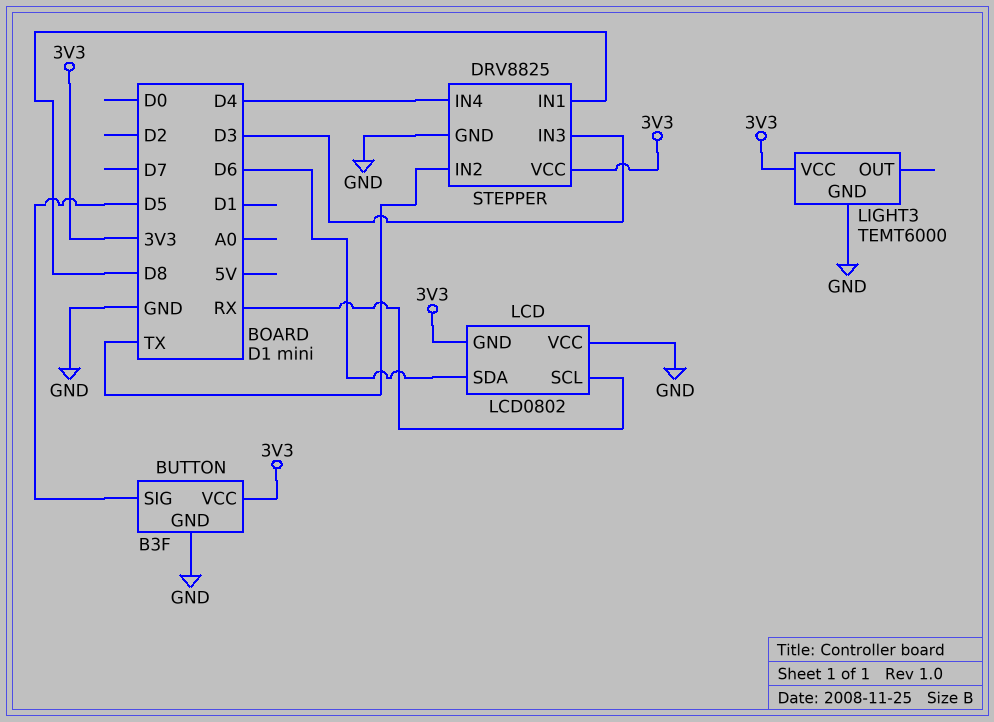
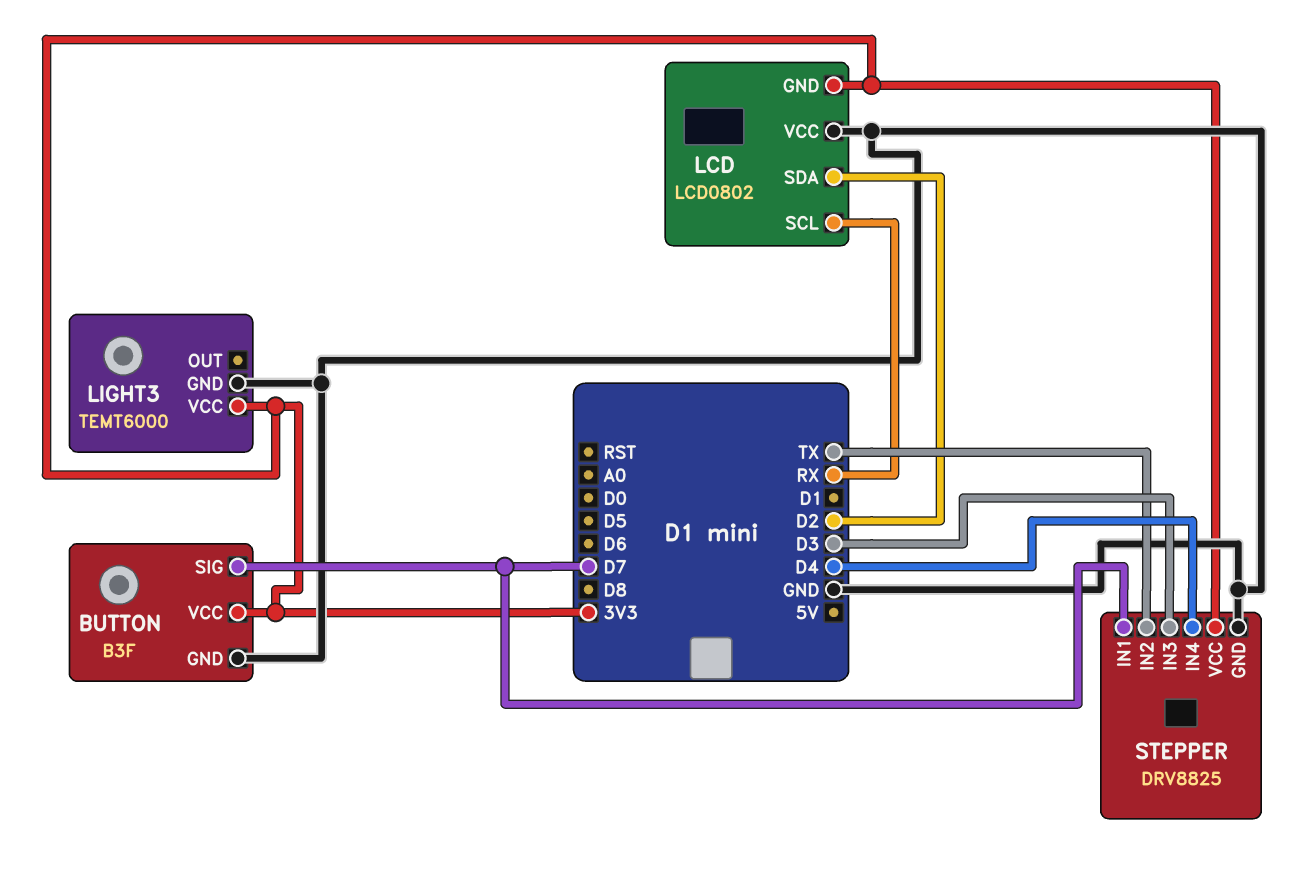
BUTTON pin SIG: D5 -> D7
LCD pin SDA: D6 -> D2
STEPPER pin IN1: D8 -> D7

